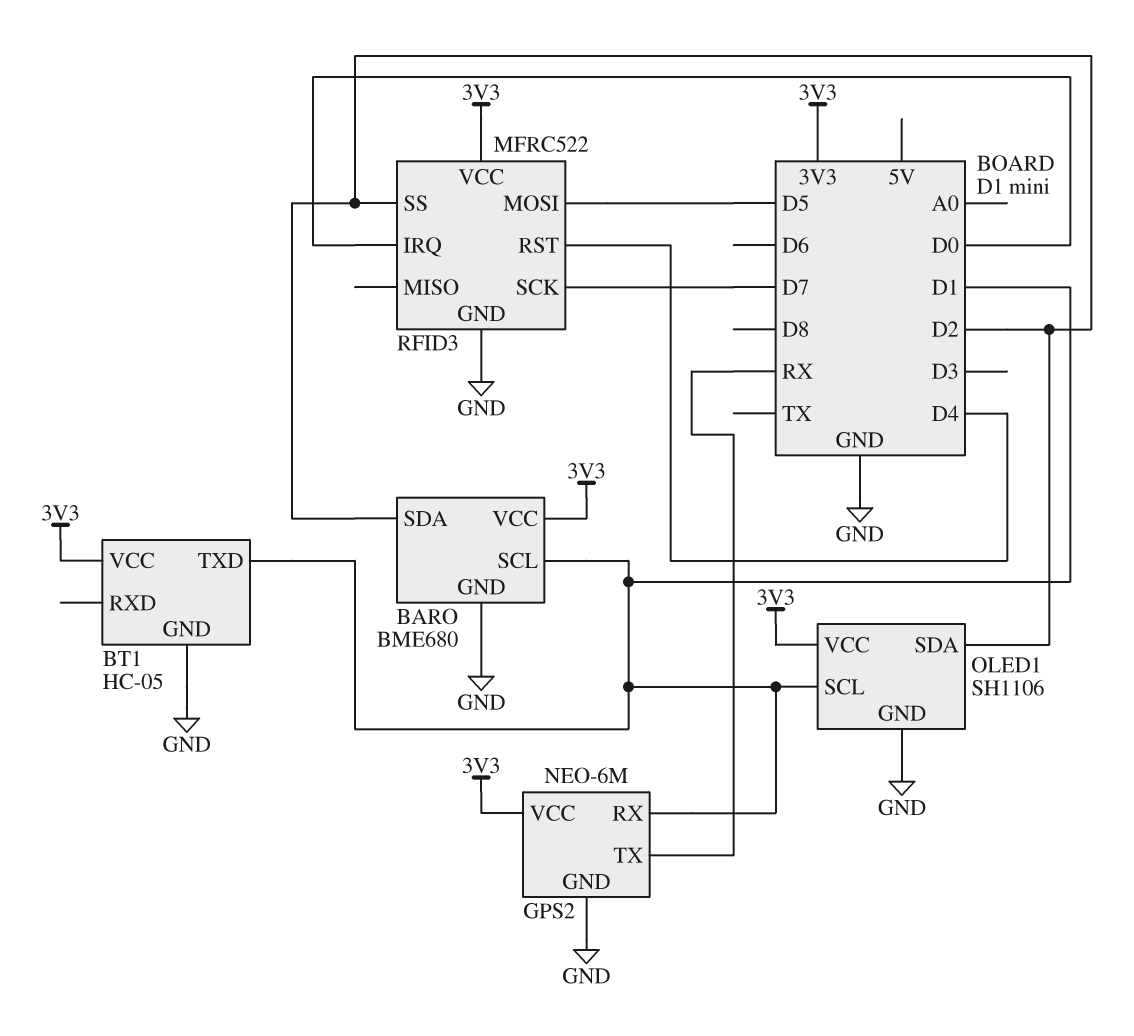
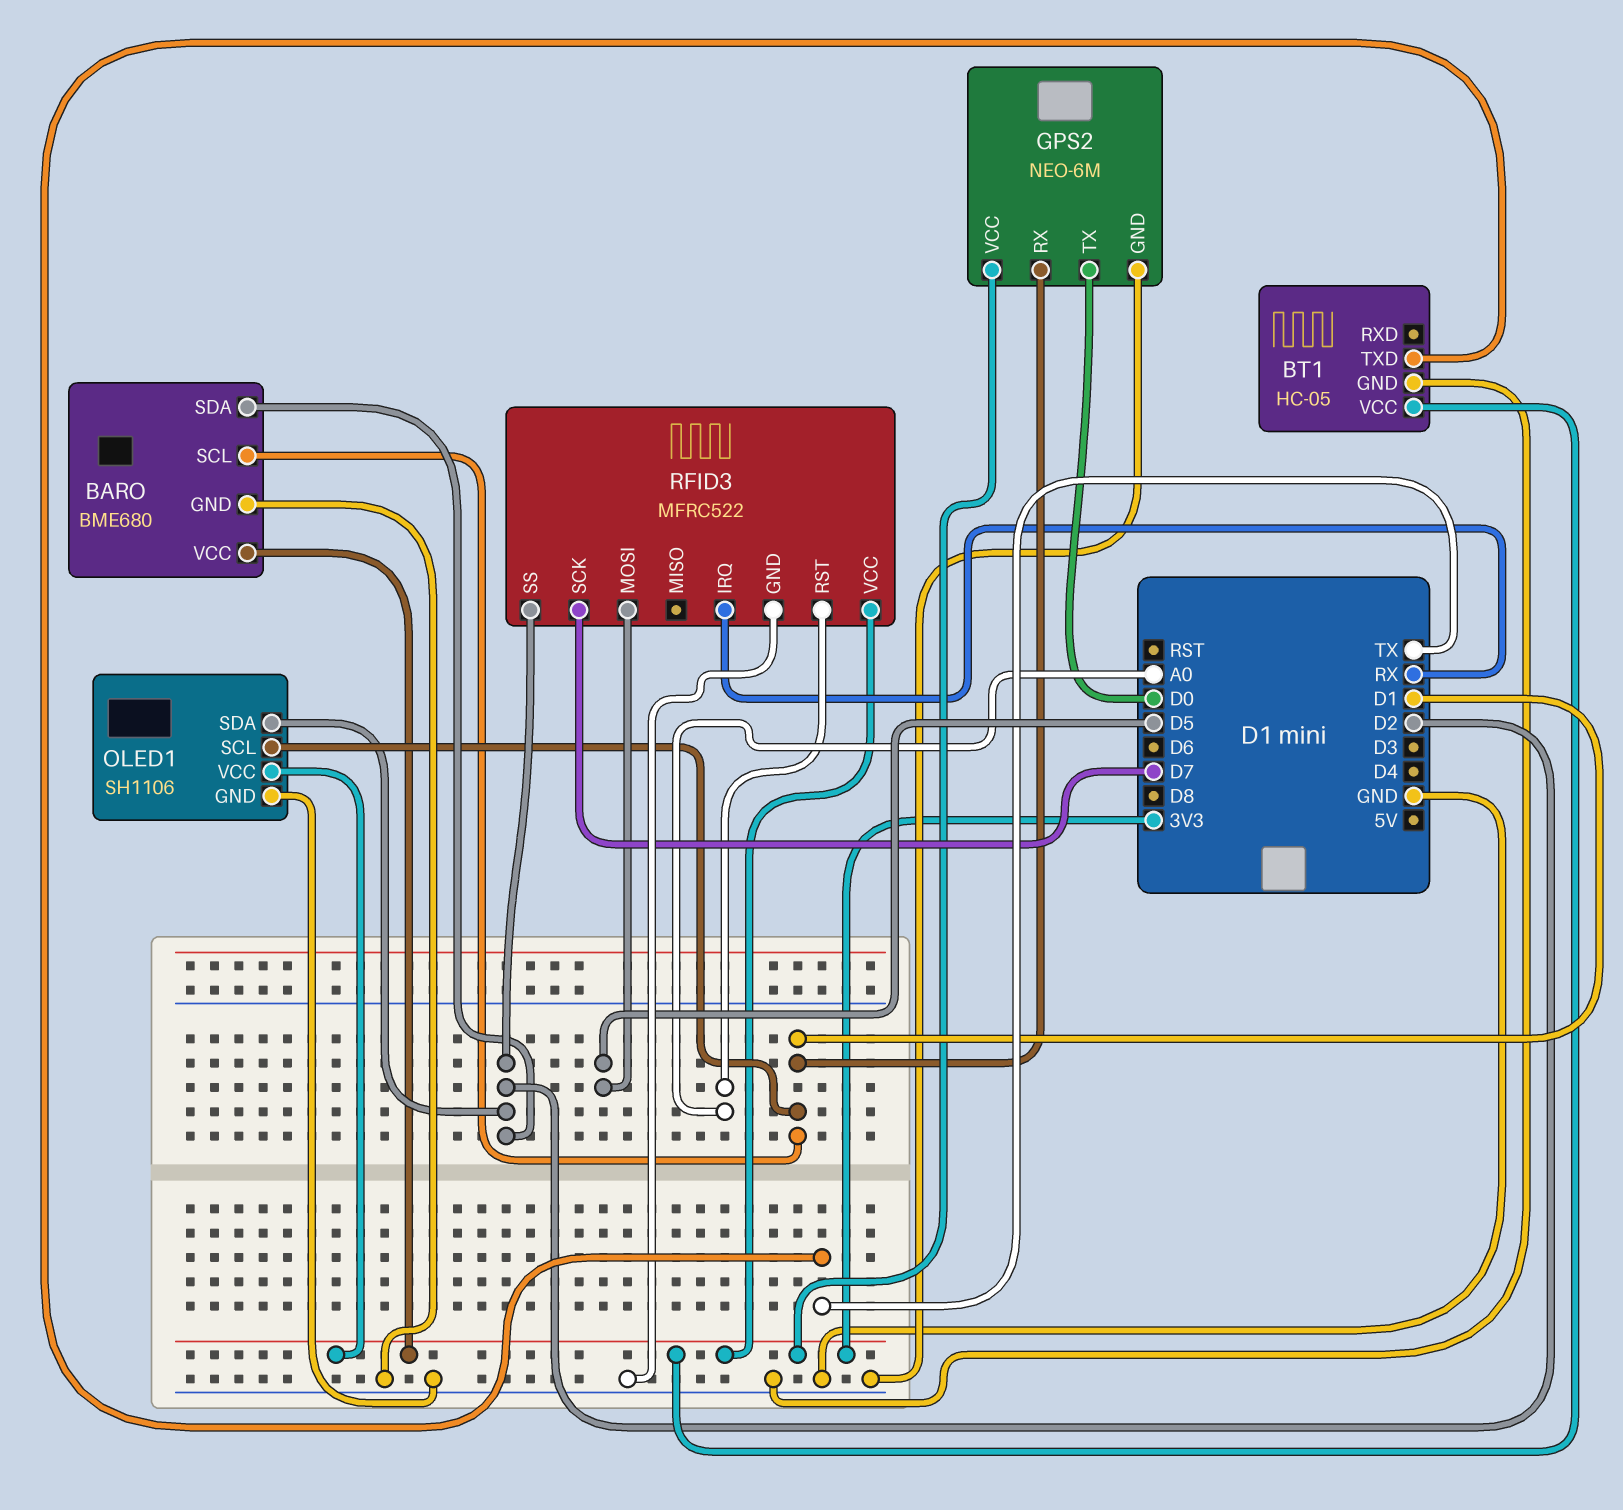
BT1 pin TXD: D1 -> TX
GPS2 pin TX: RX -> D0
RFID3 pin IRQ: D0 -> RX
RFID3 pin RST: D4 -> A0

